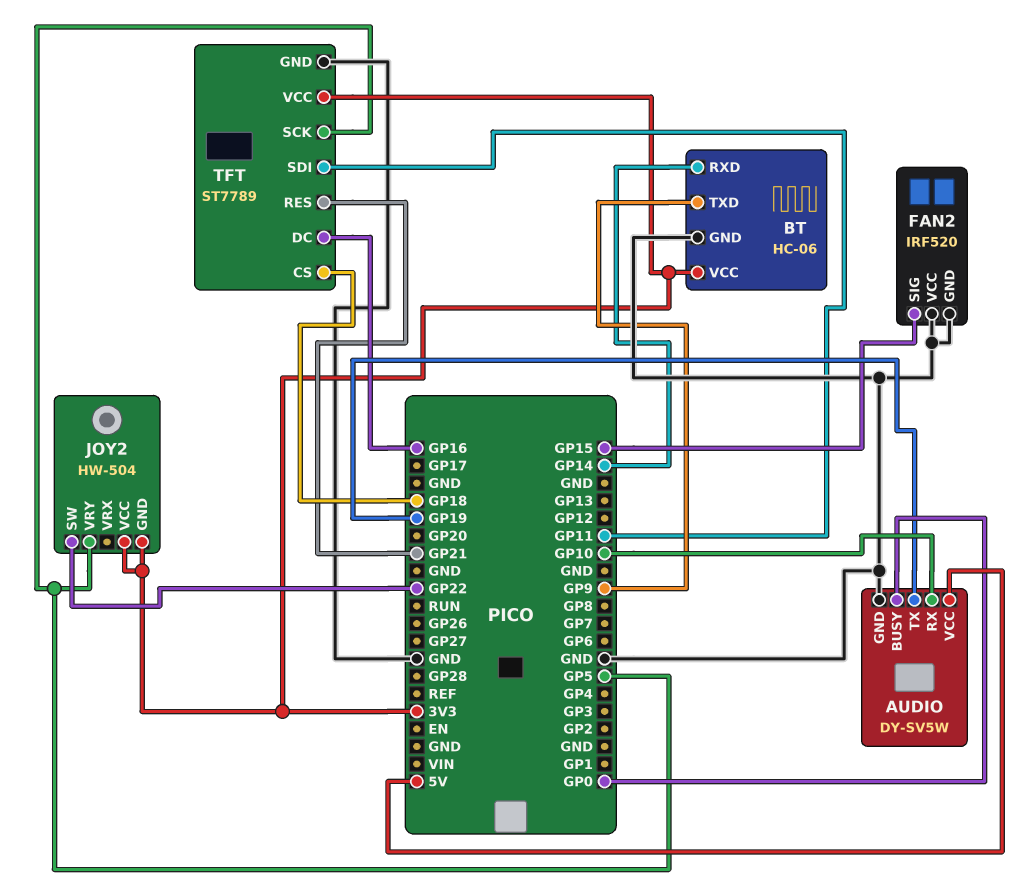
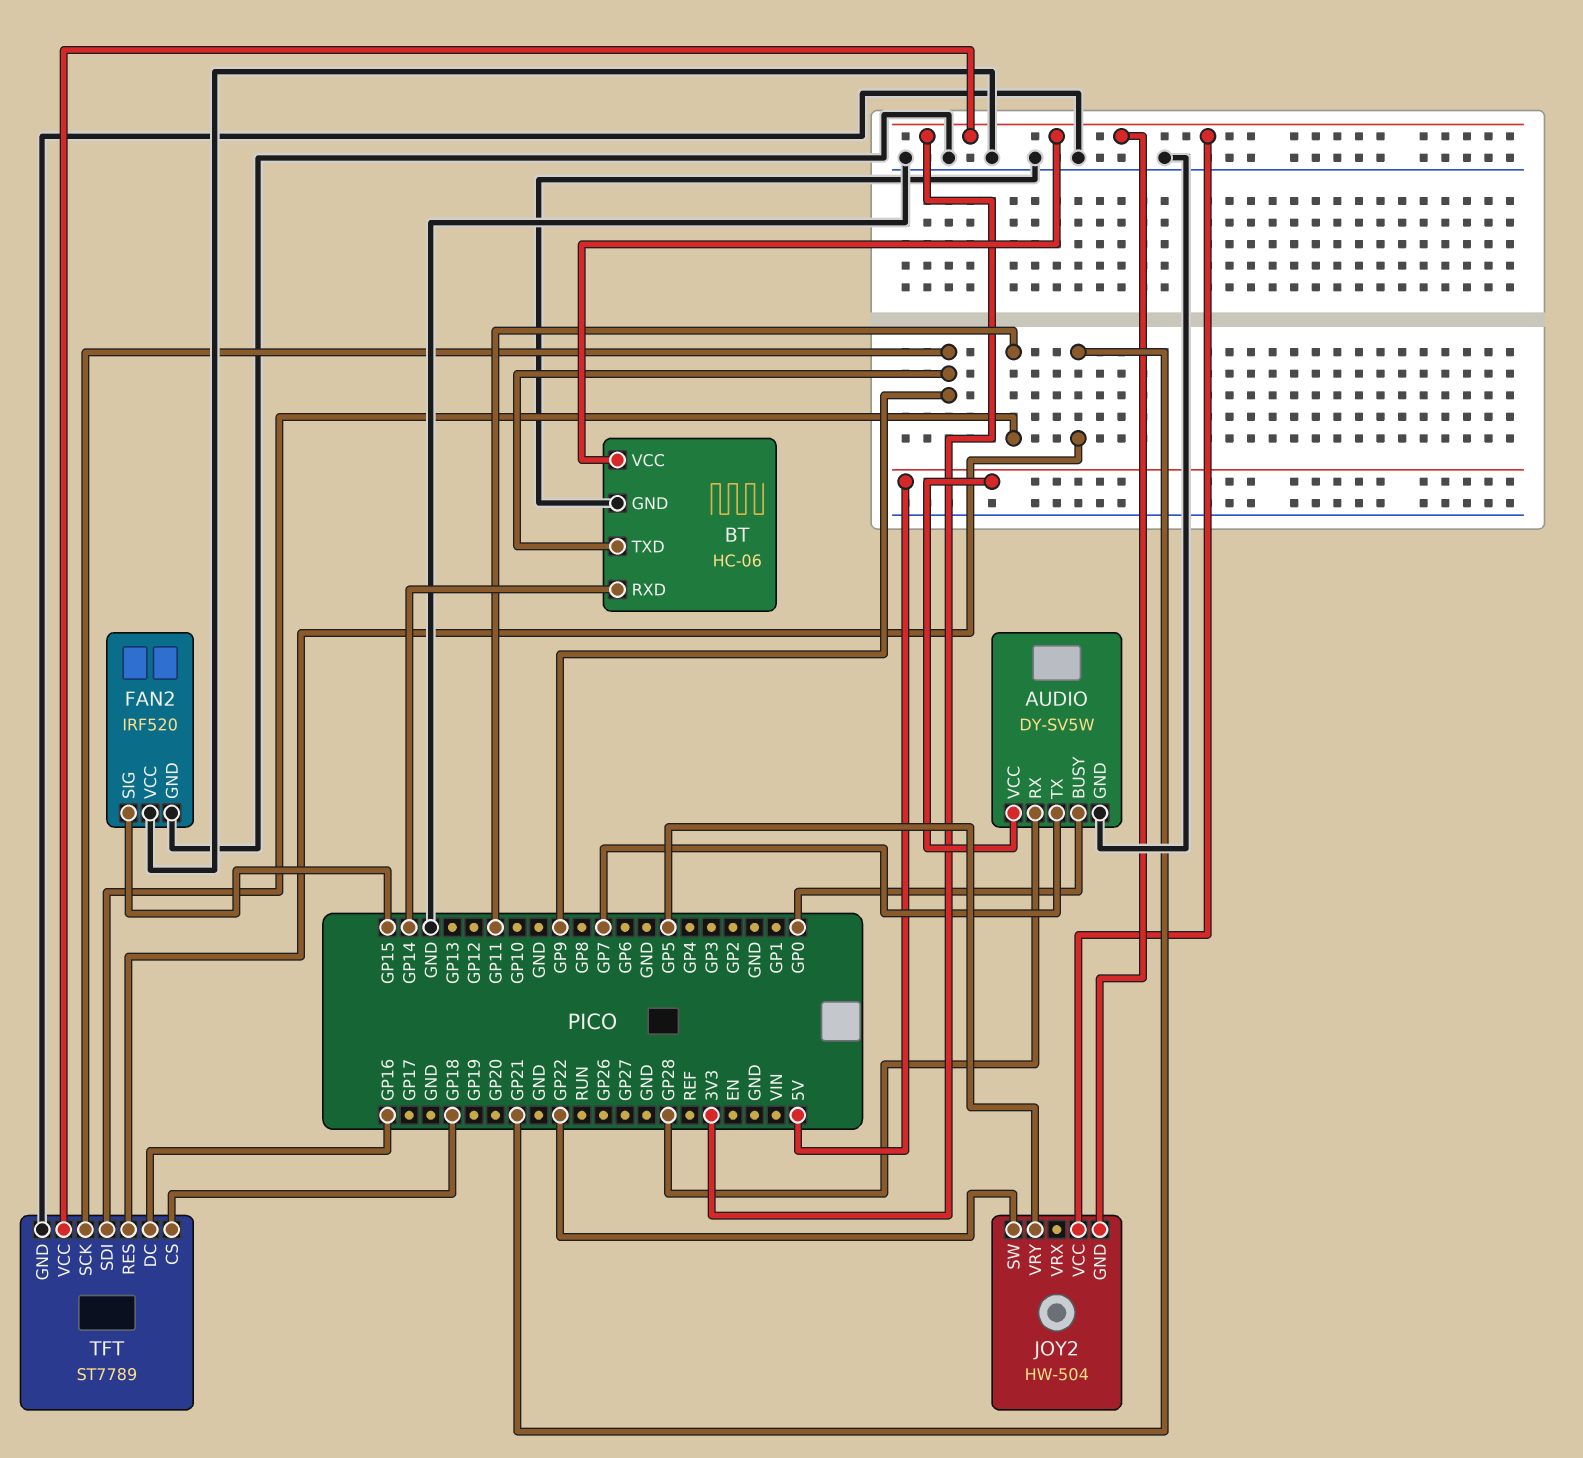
AUDIO pin RX: GP10 -> GP28
AUDIO pin TX: GP19 -> GP7
TFT pin SCK: GP5 -> GP9

